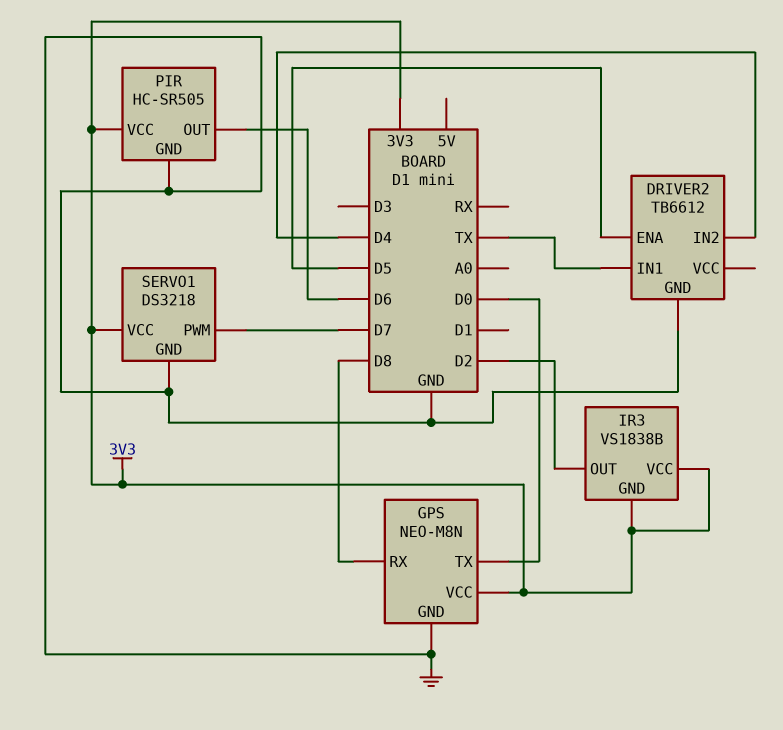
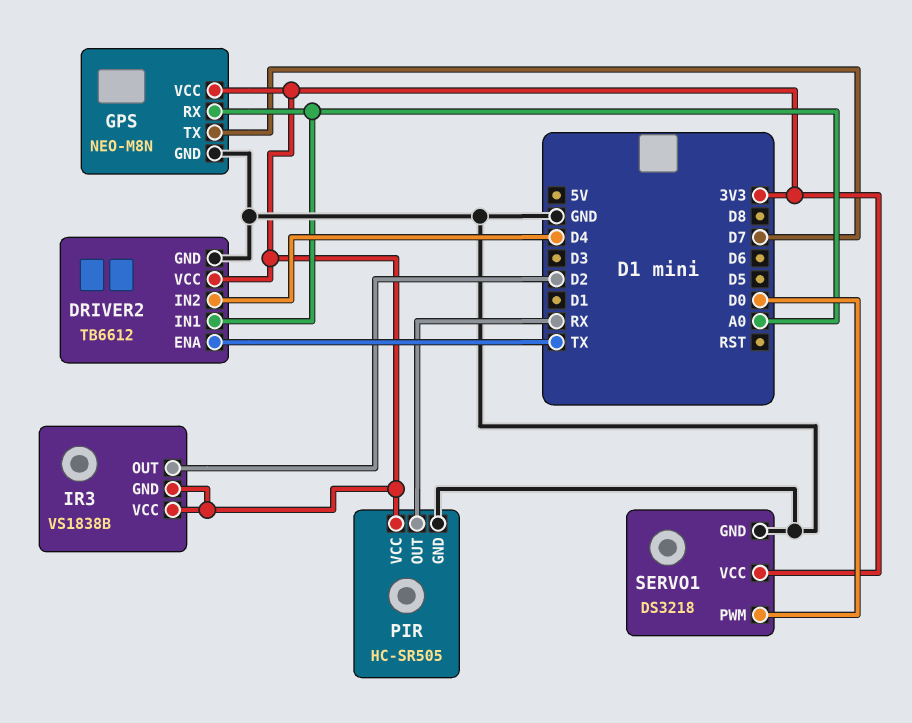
DRIVER2 pin ENA: D5 -> TX
DRIVER2 pin IN1: TX -> A0
DRIVER2 pin VCC: none -> 3V3
GPS pin RX: D8 -> A0
GPS pin TX: D0 -> D7
PIR pin OUT: D6 -> RX
SERVO1 pin PWM: D7 -> D0

